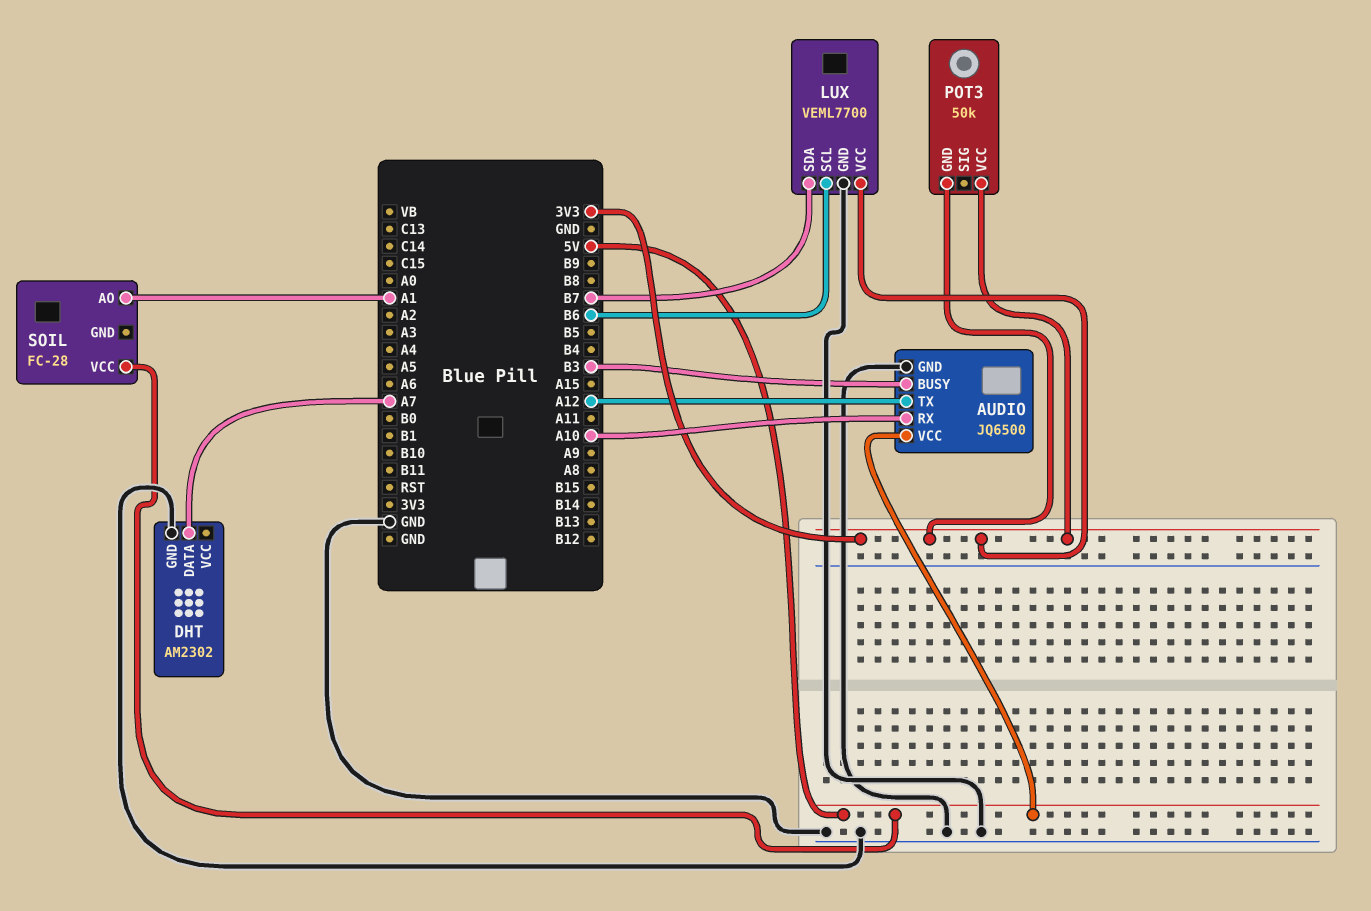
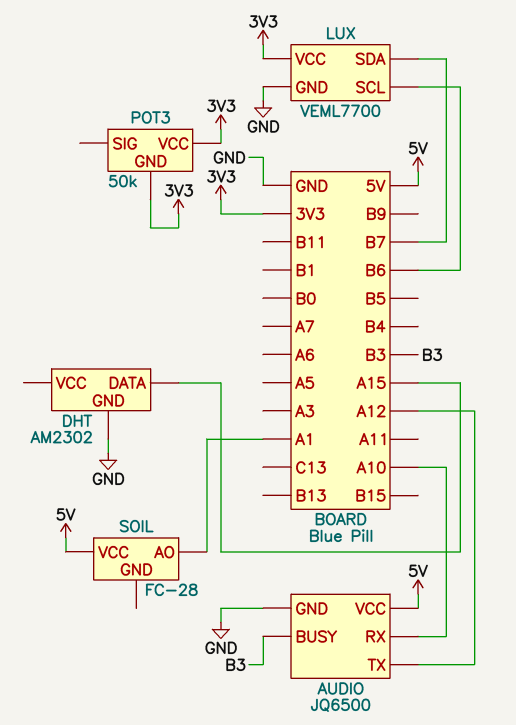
DHT pin DATA: A7 -> A15

